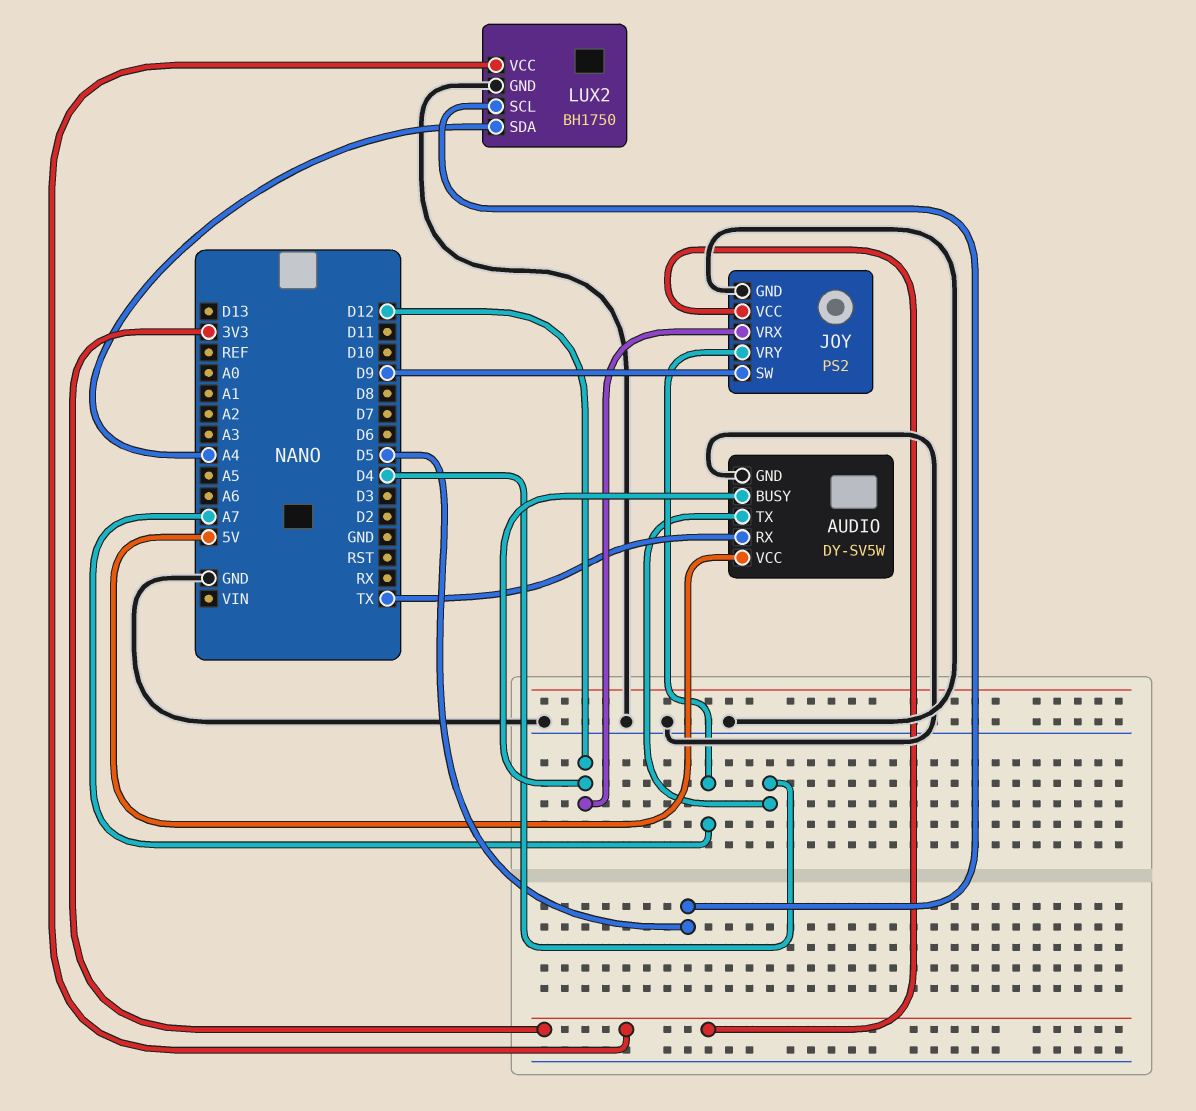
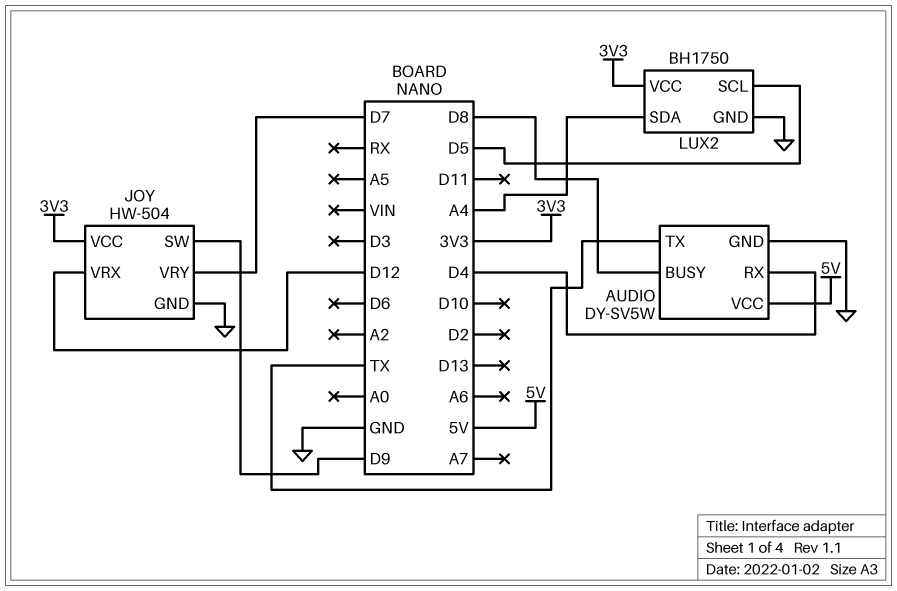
AUDIO pin BUSY: D12 -> D8
AUDIO pin RX: TX -> D4
AUDIO pin TX: D4 -> TX
JOY: PS2 -> HW-504
JOY pin VRY: A7 -> D7

